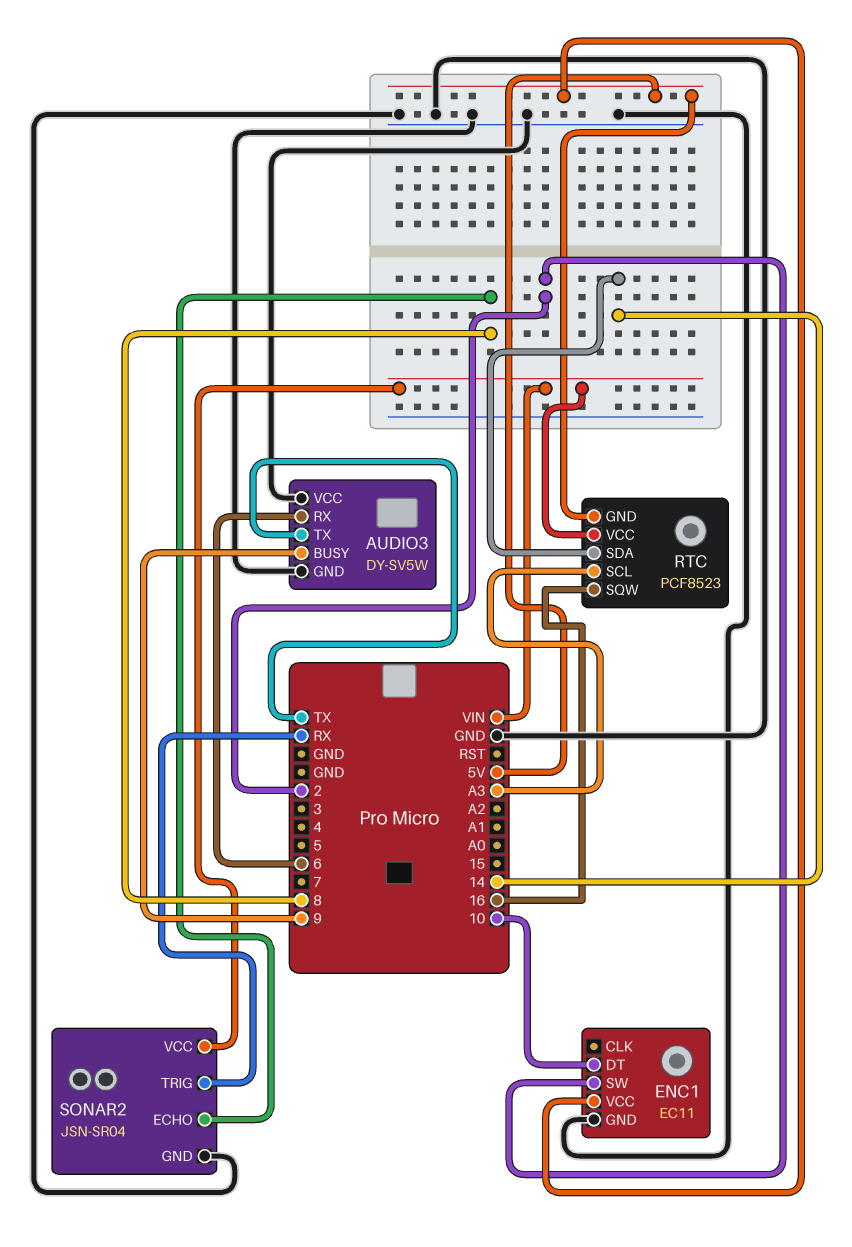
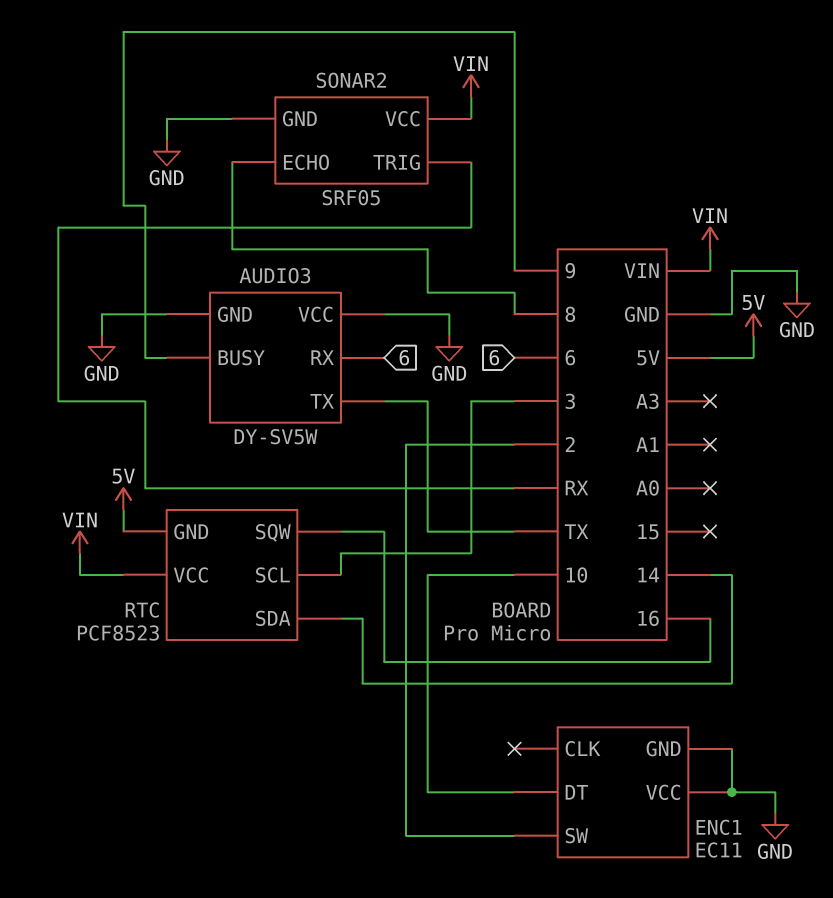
ENC1 pin VCC: 5V -> GND
RTC pin SCL: A3 -> 3
SONAR2: JSN-SR04 -> SRF05

